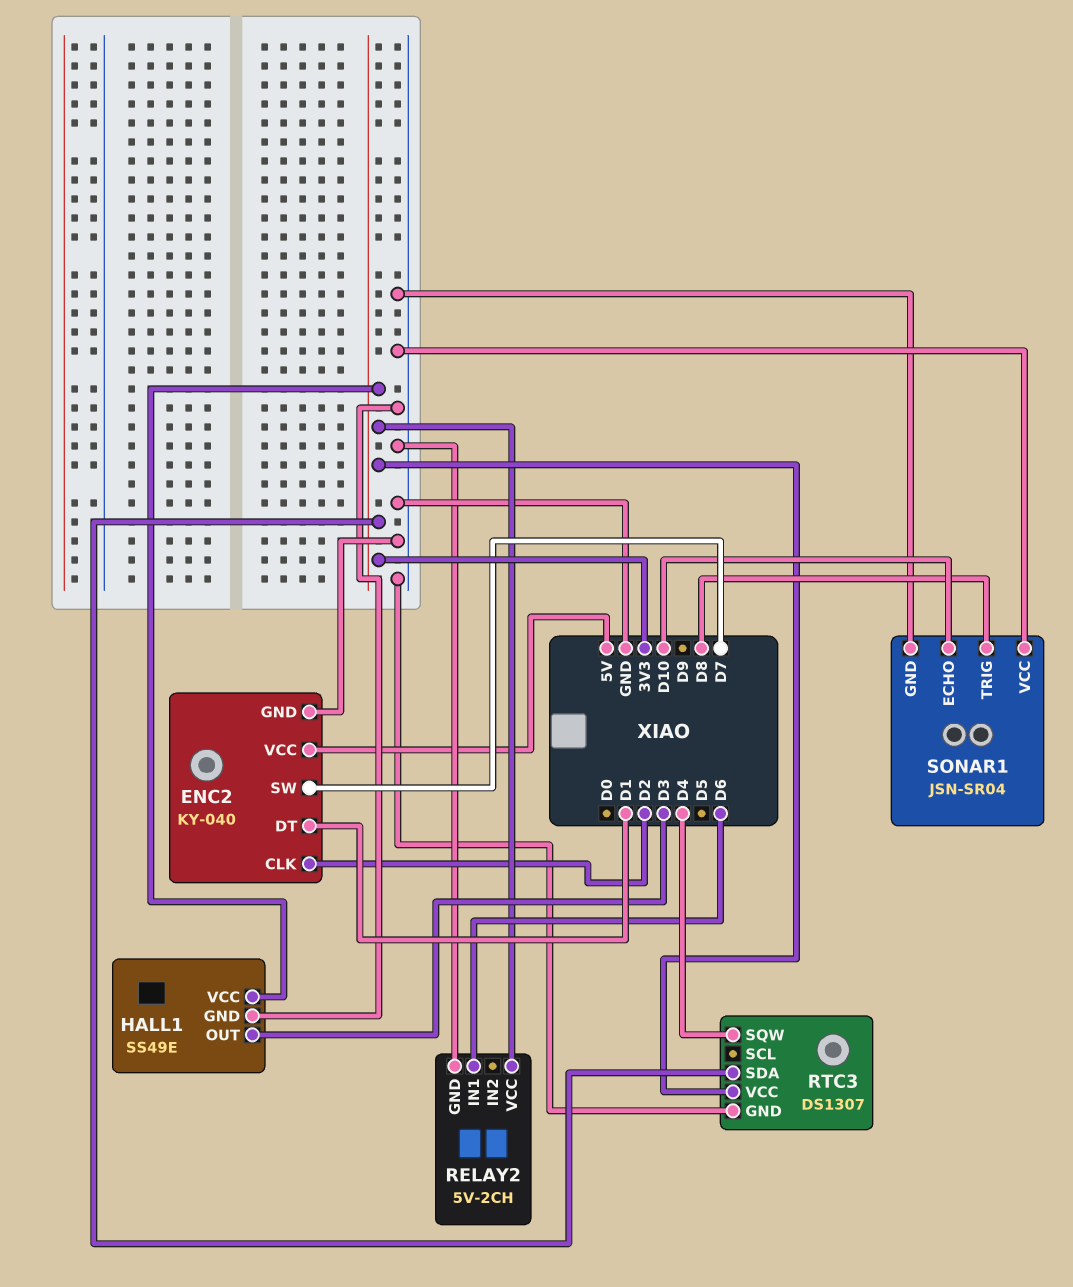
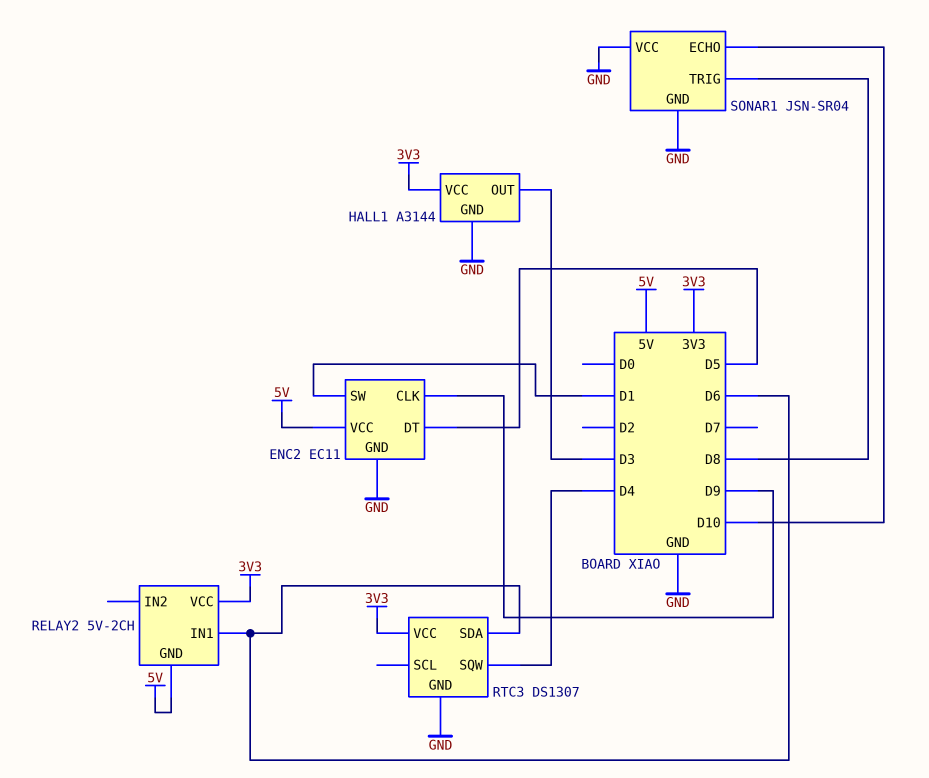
ENC2: KY-040 -> EC11
ENC2 pin CLK: D2 -> D9
ENC2 pin DT: D1 -> D5
ENC2 pin SW: D7 -> D1
HALL1: SS49E -> A3144
RELAY2 pin GND: GND -> 5V
RTC3 pin SDA: 3V3 -> D6

